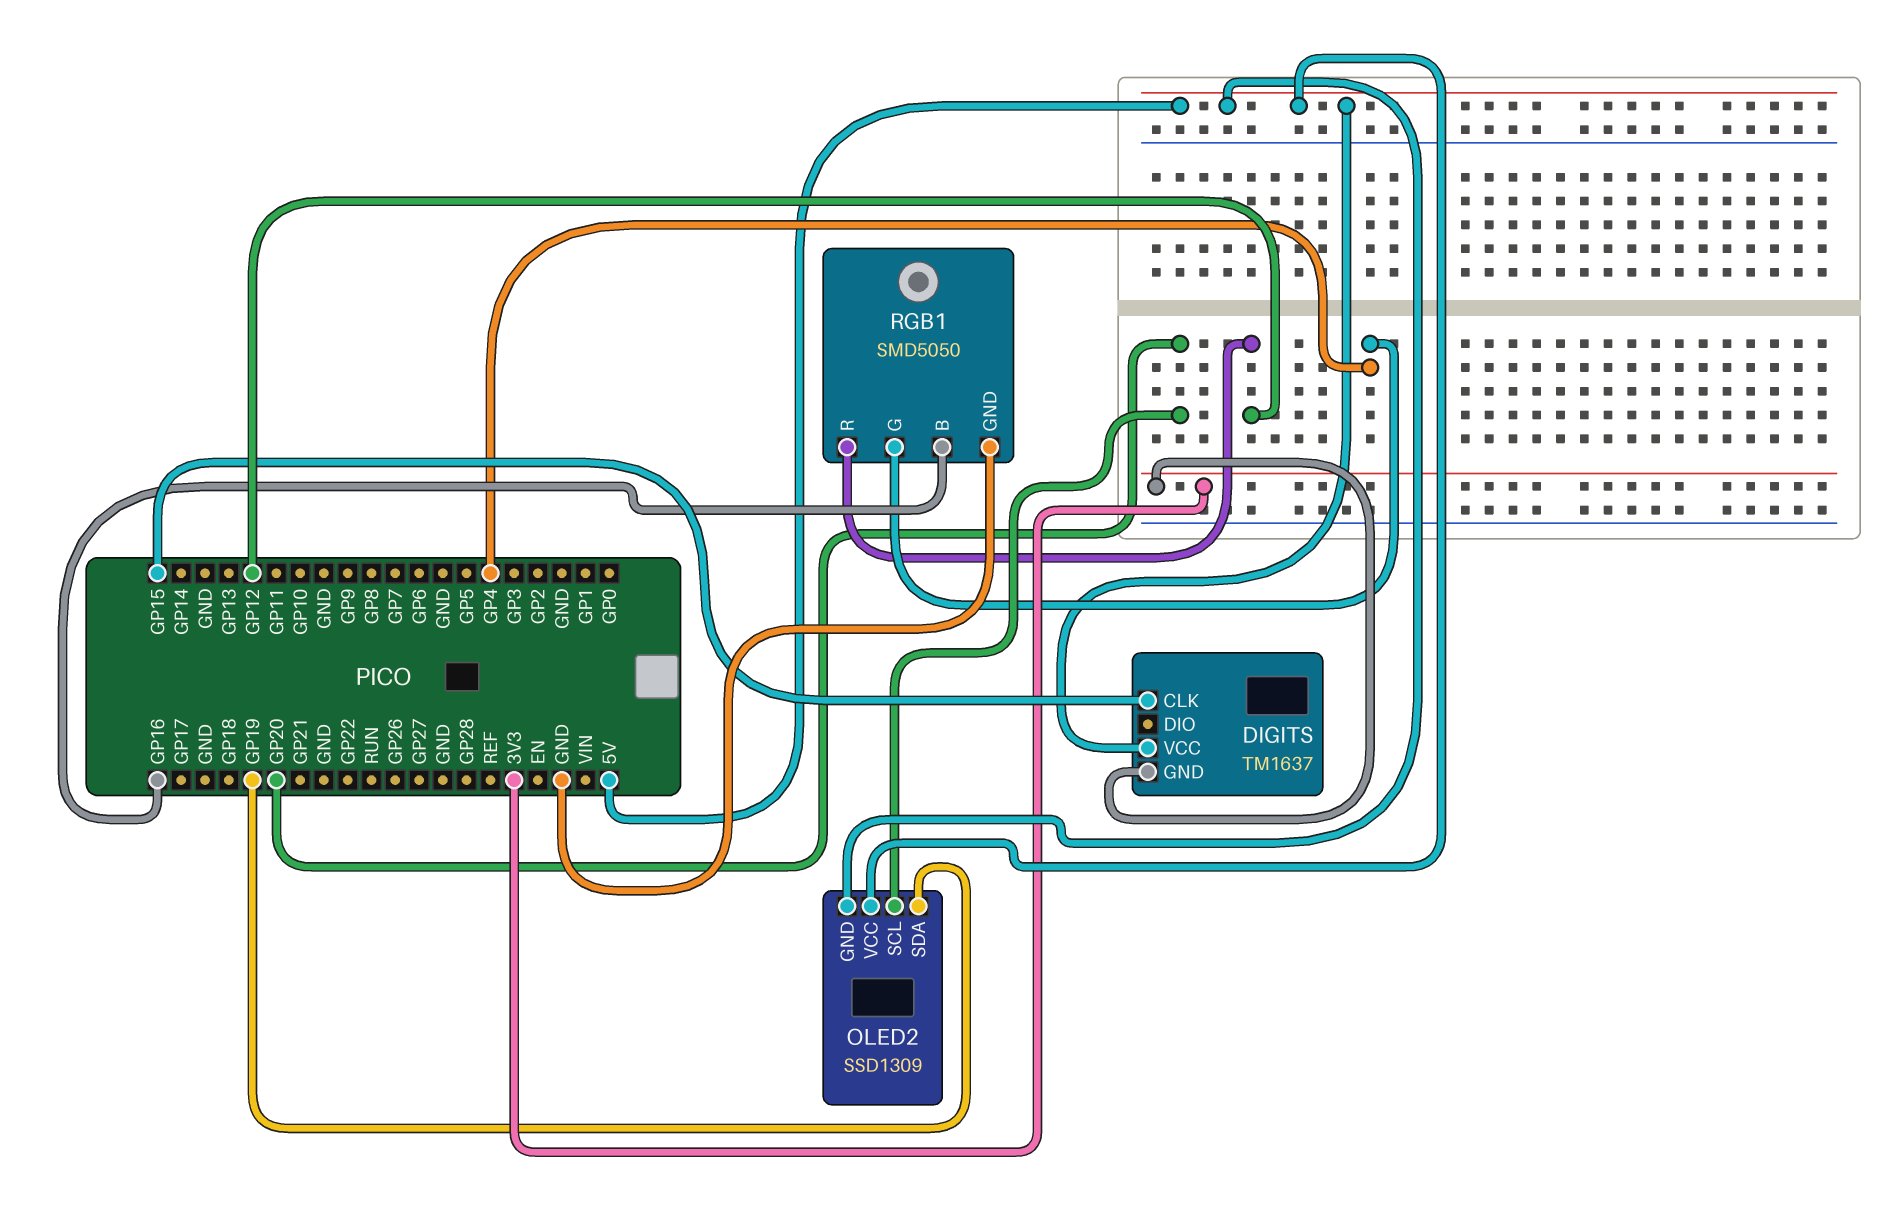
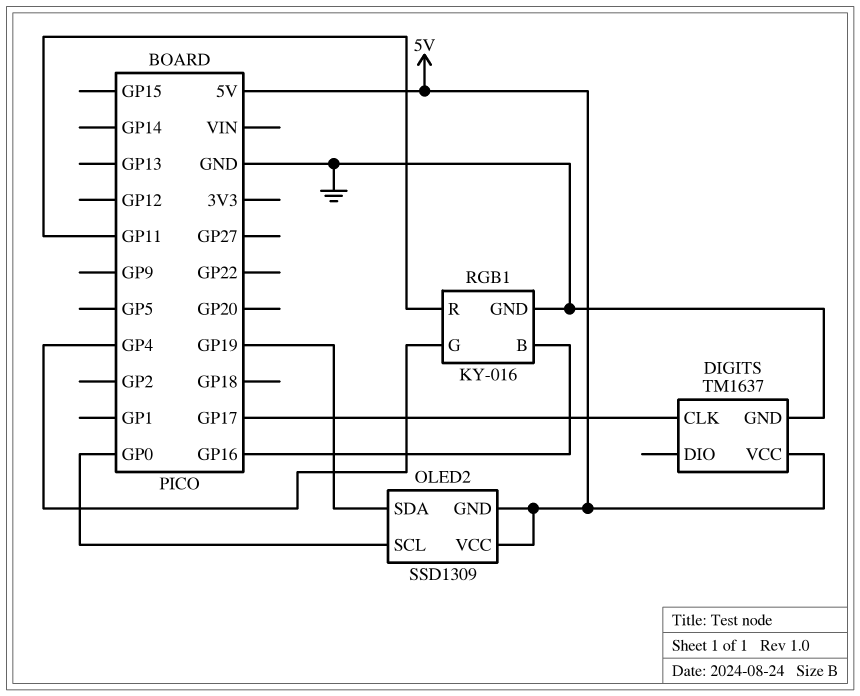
DIGITS pin CLK: GP15 -> GP17
DIGITS pin GND: 3V3 -> GND
OLED2 pin SCL: GP20 -> GP0
RGB1: SMD5050 -> KY-016
RGB1 pin R: GP12 -> GP11

